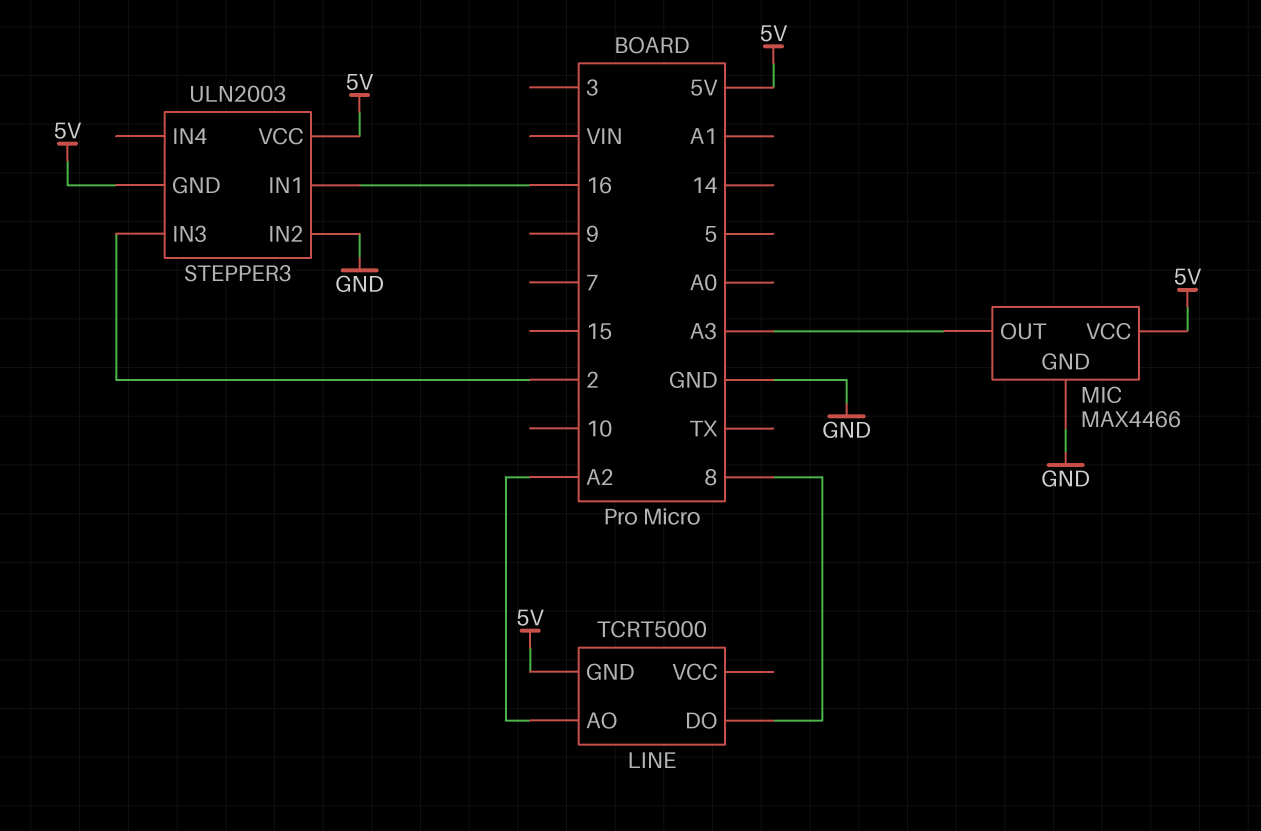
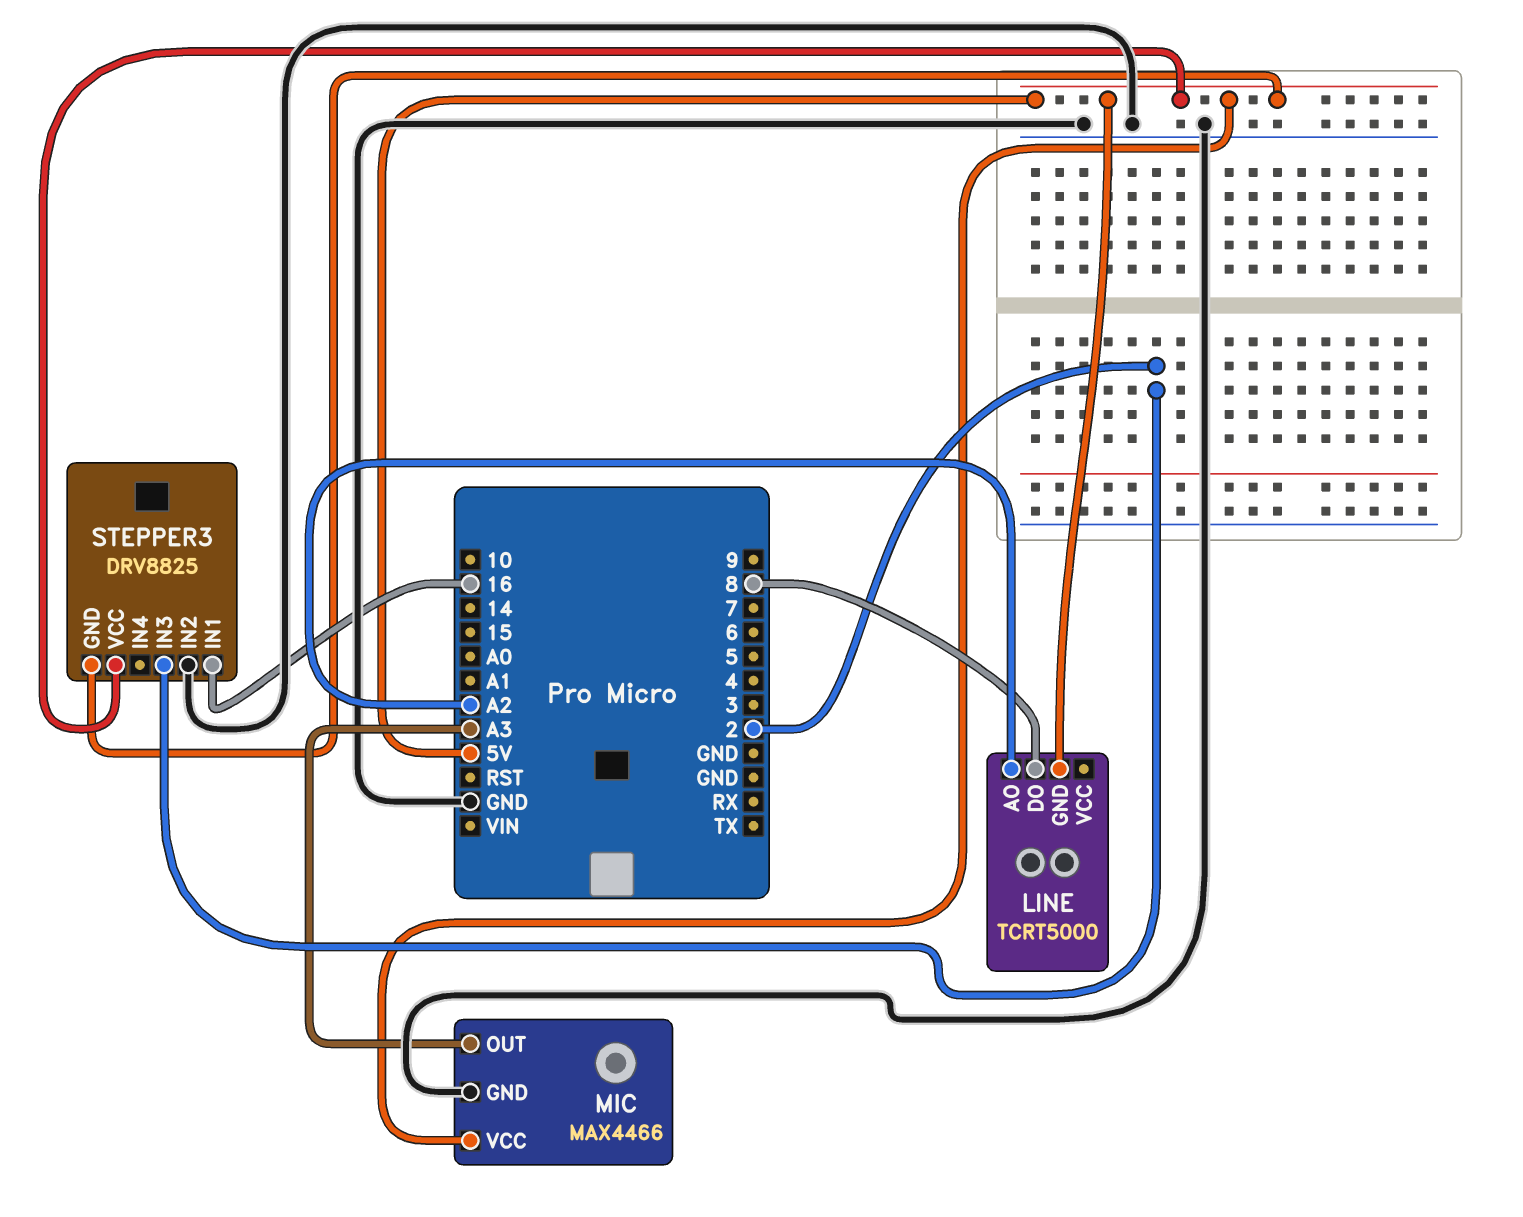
STEPPER3: ULN2003 -> DRV8825

